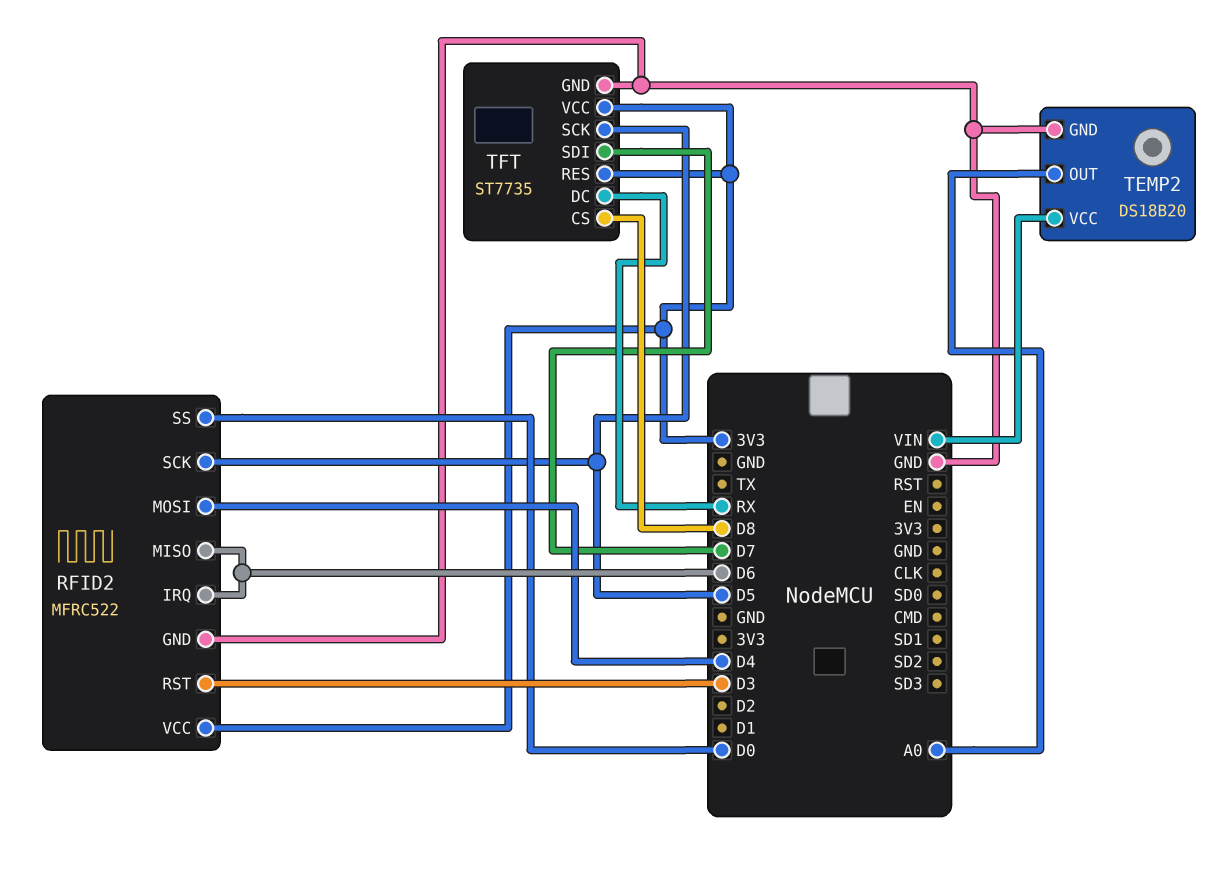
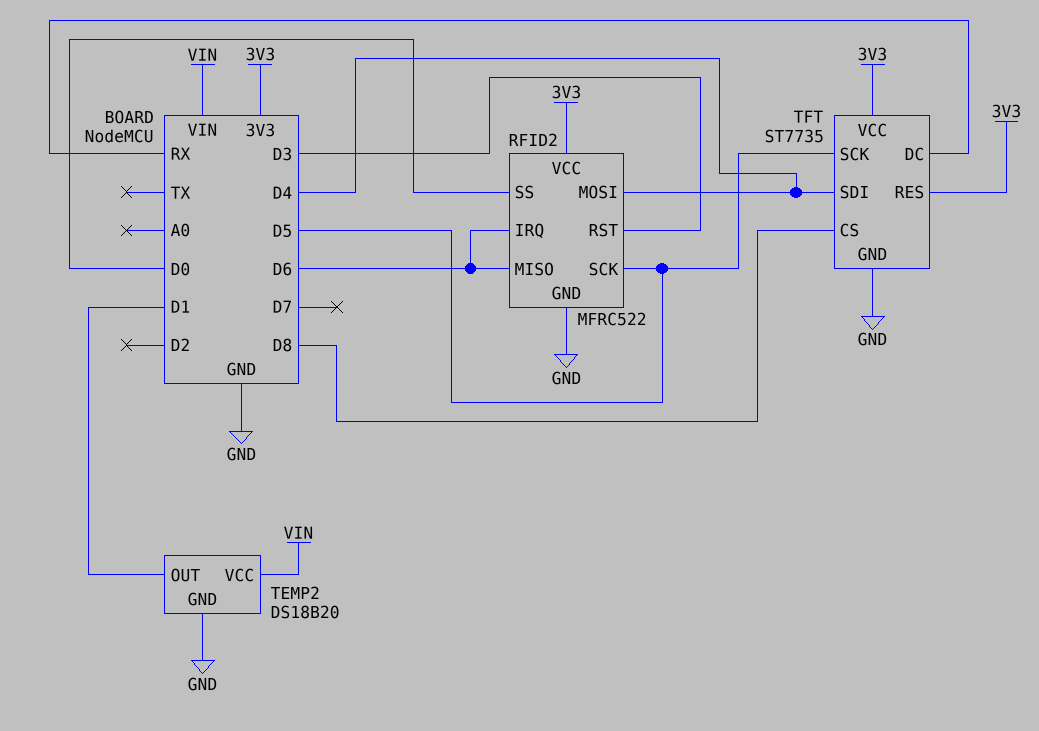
TEMP2 pin OUT: A0 -> D1
TFT pin SDI: D7 -> D4

